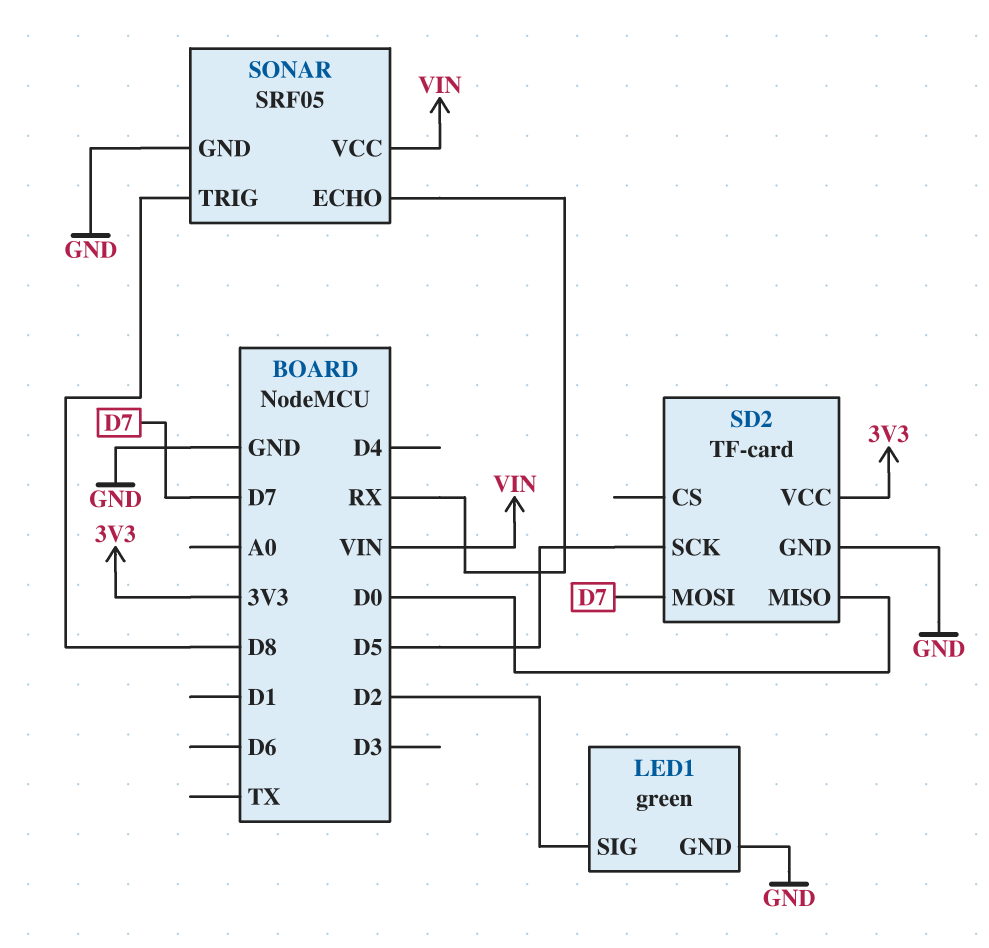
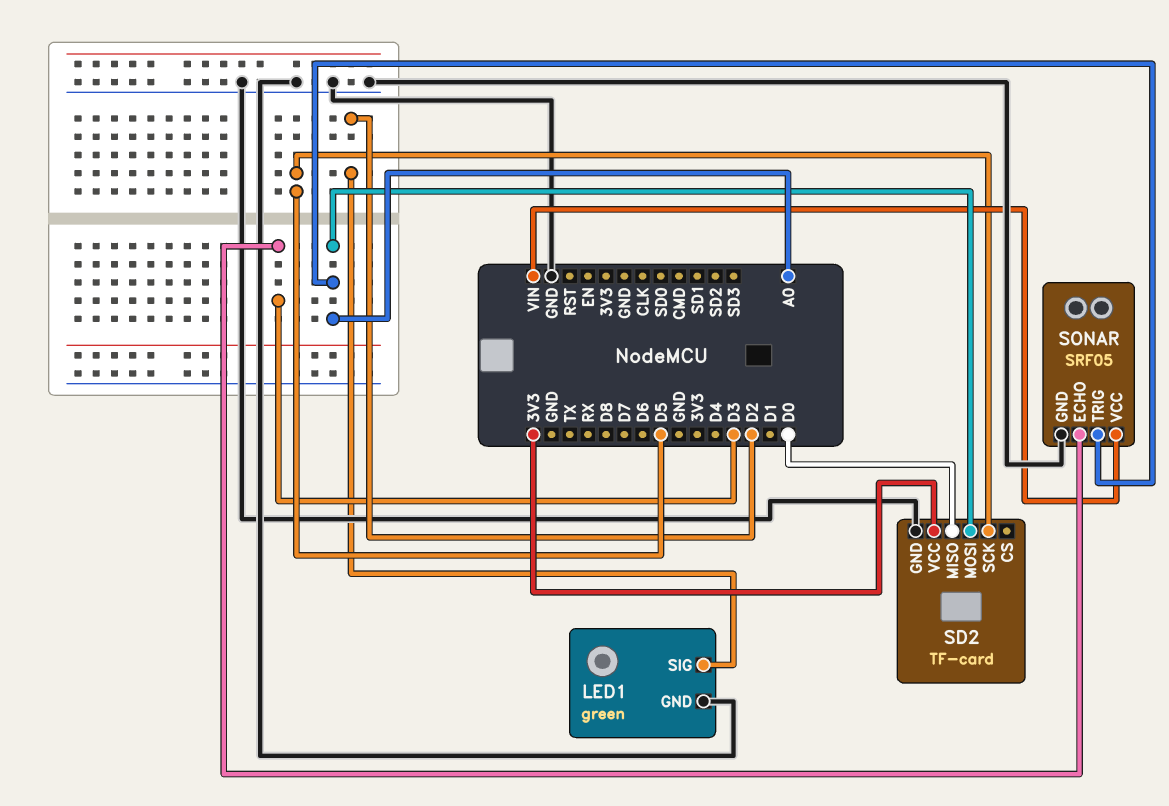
SD2 pin MOSI: D7 -> A0
SONAR pin ECHO: RX -> D3
SONAR pin TRIG: D8 -> A0

